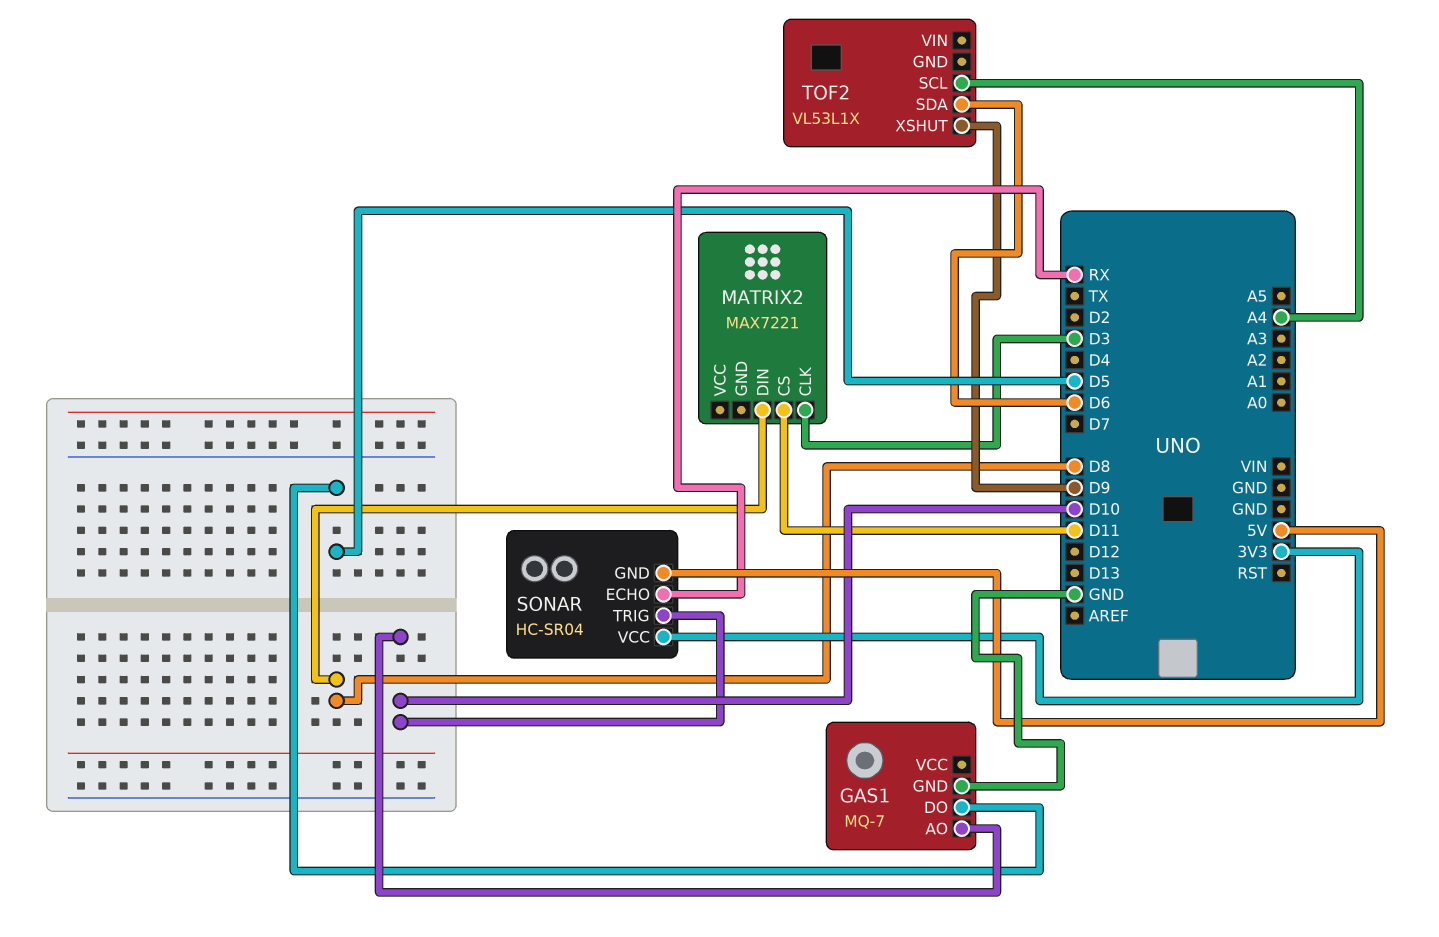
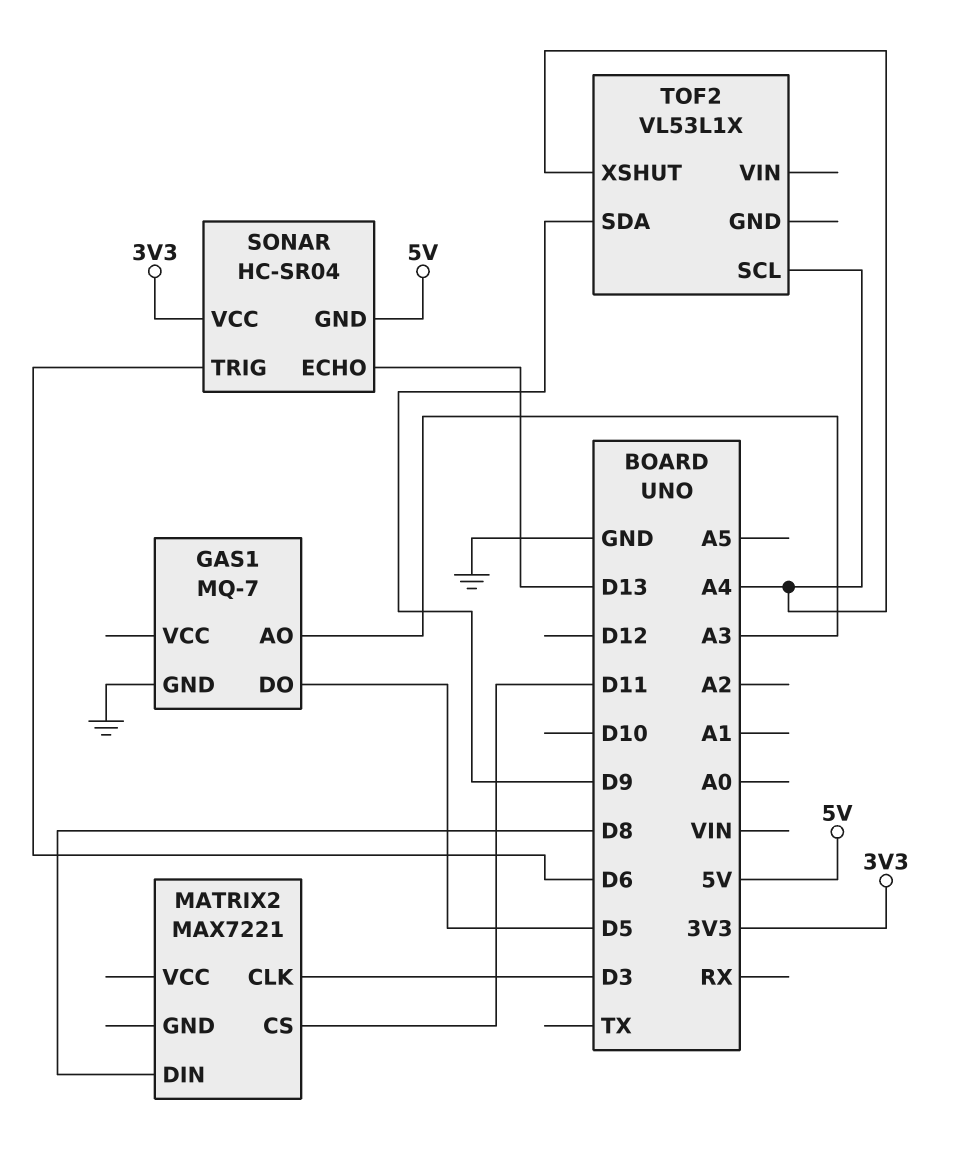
GAS1 pin AO: D10 -> A3
SONAR pin ECHO: RX -> D13
SONAR pin TRIG: D10 -> D6
TOF2 pin SDA: D6 -> D9
TOF2 pin XSHUT: D9 -> A4

